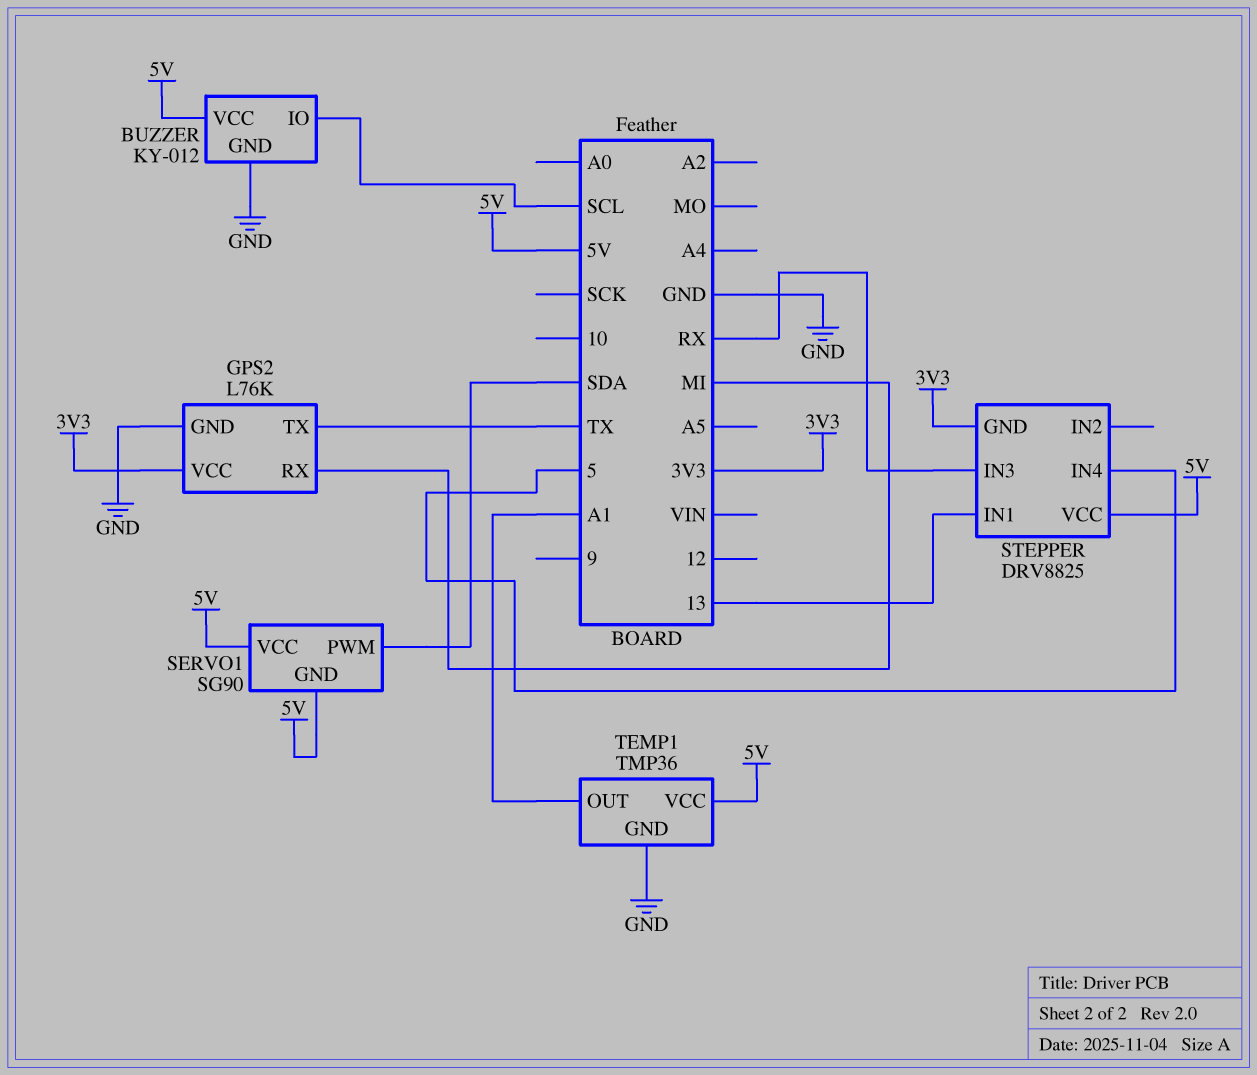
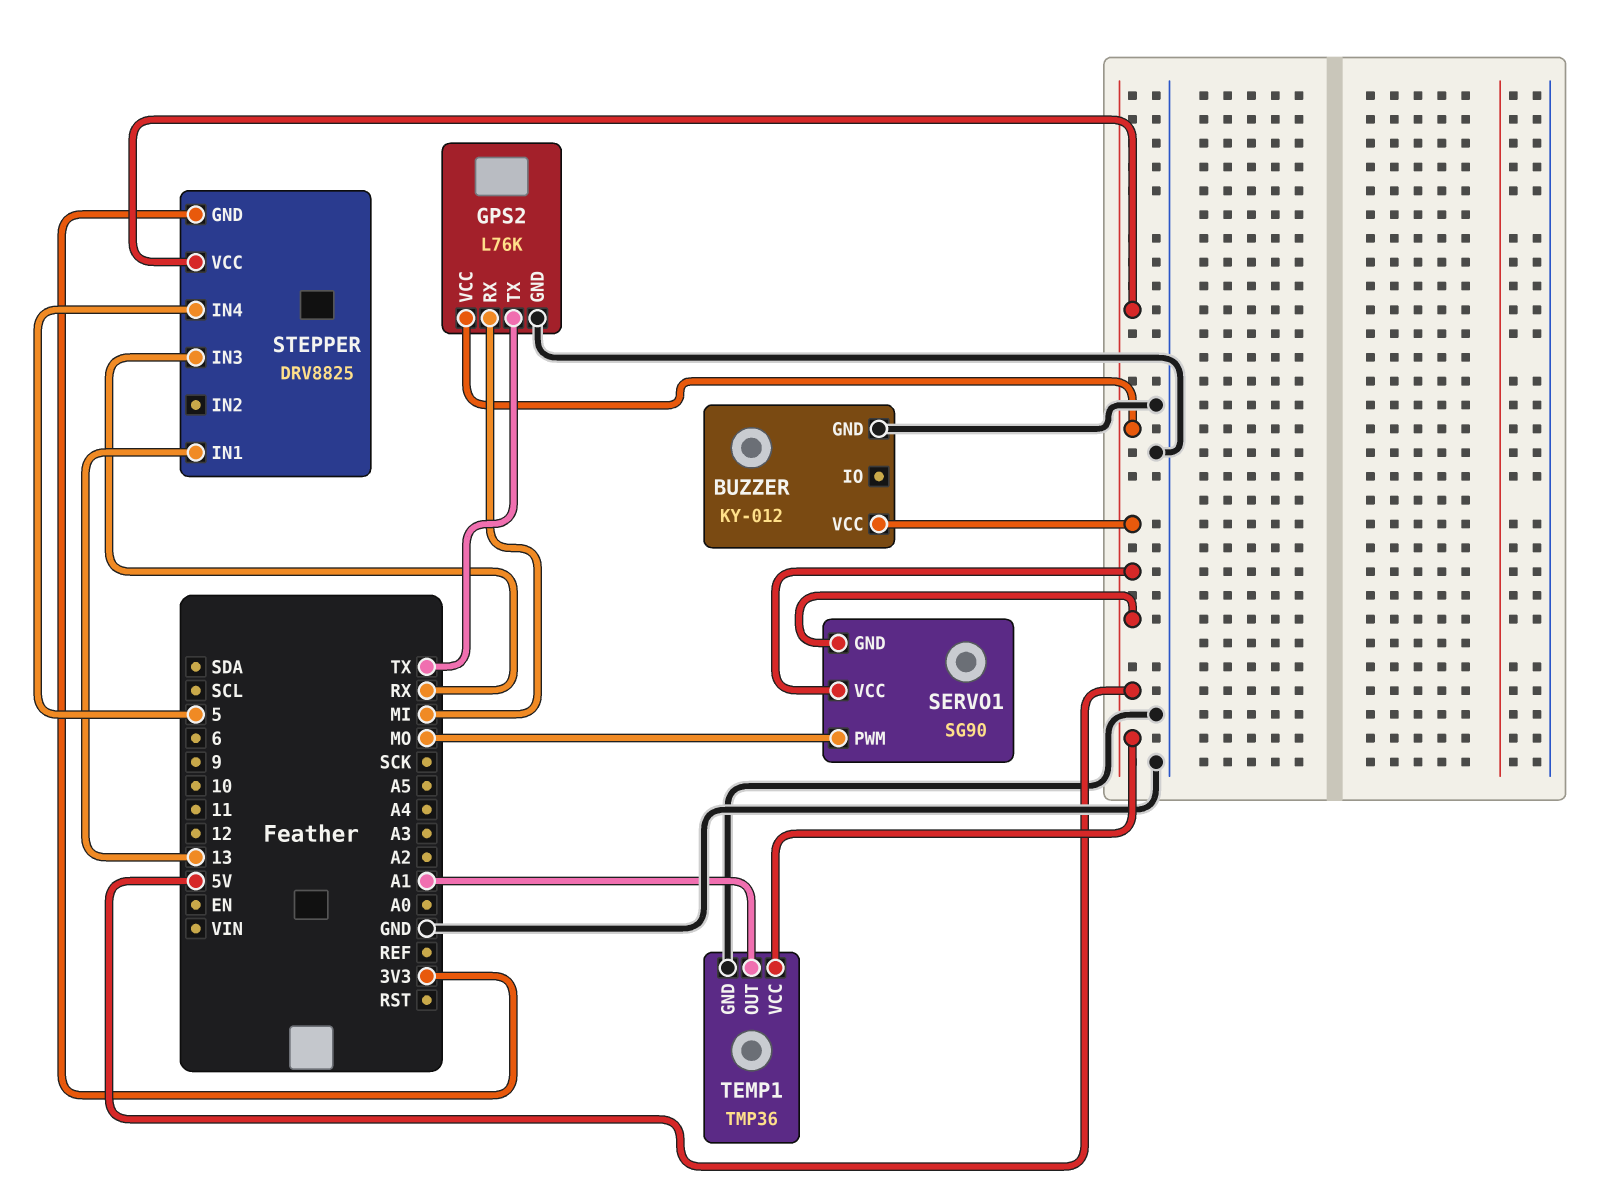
BUZZER pin IO: SCL -> none
GPS2 pin VCC: 3V3 -> 5V
SERVO1 pin PWM: SDA -> MO

